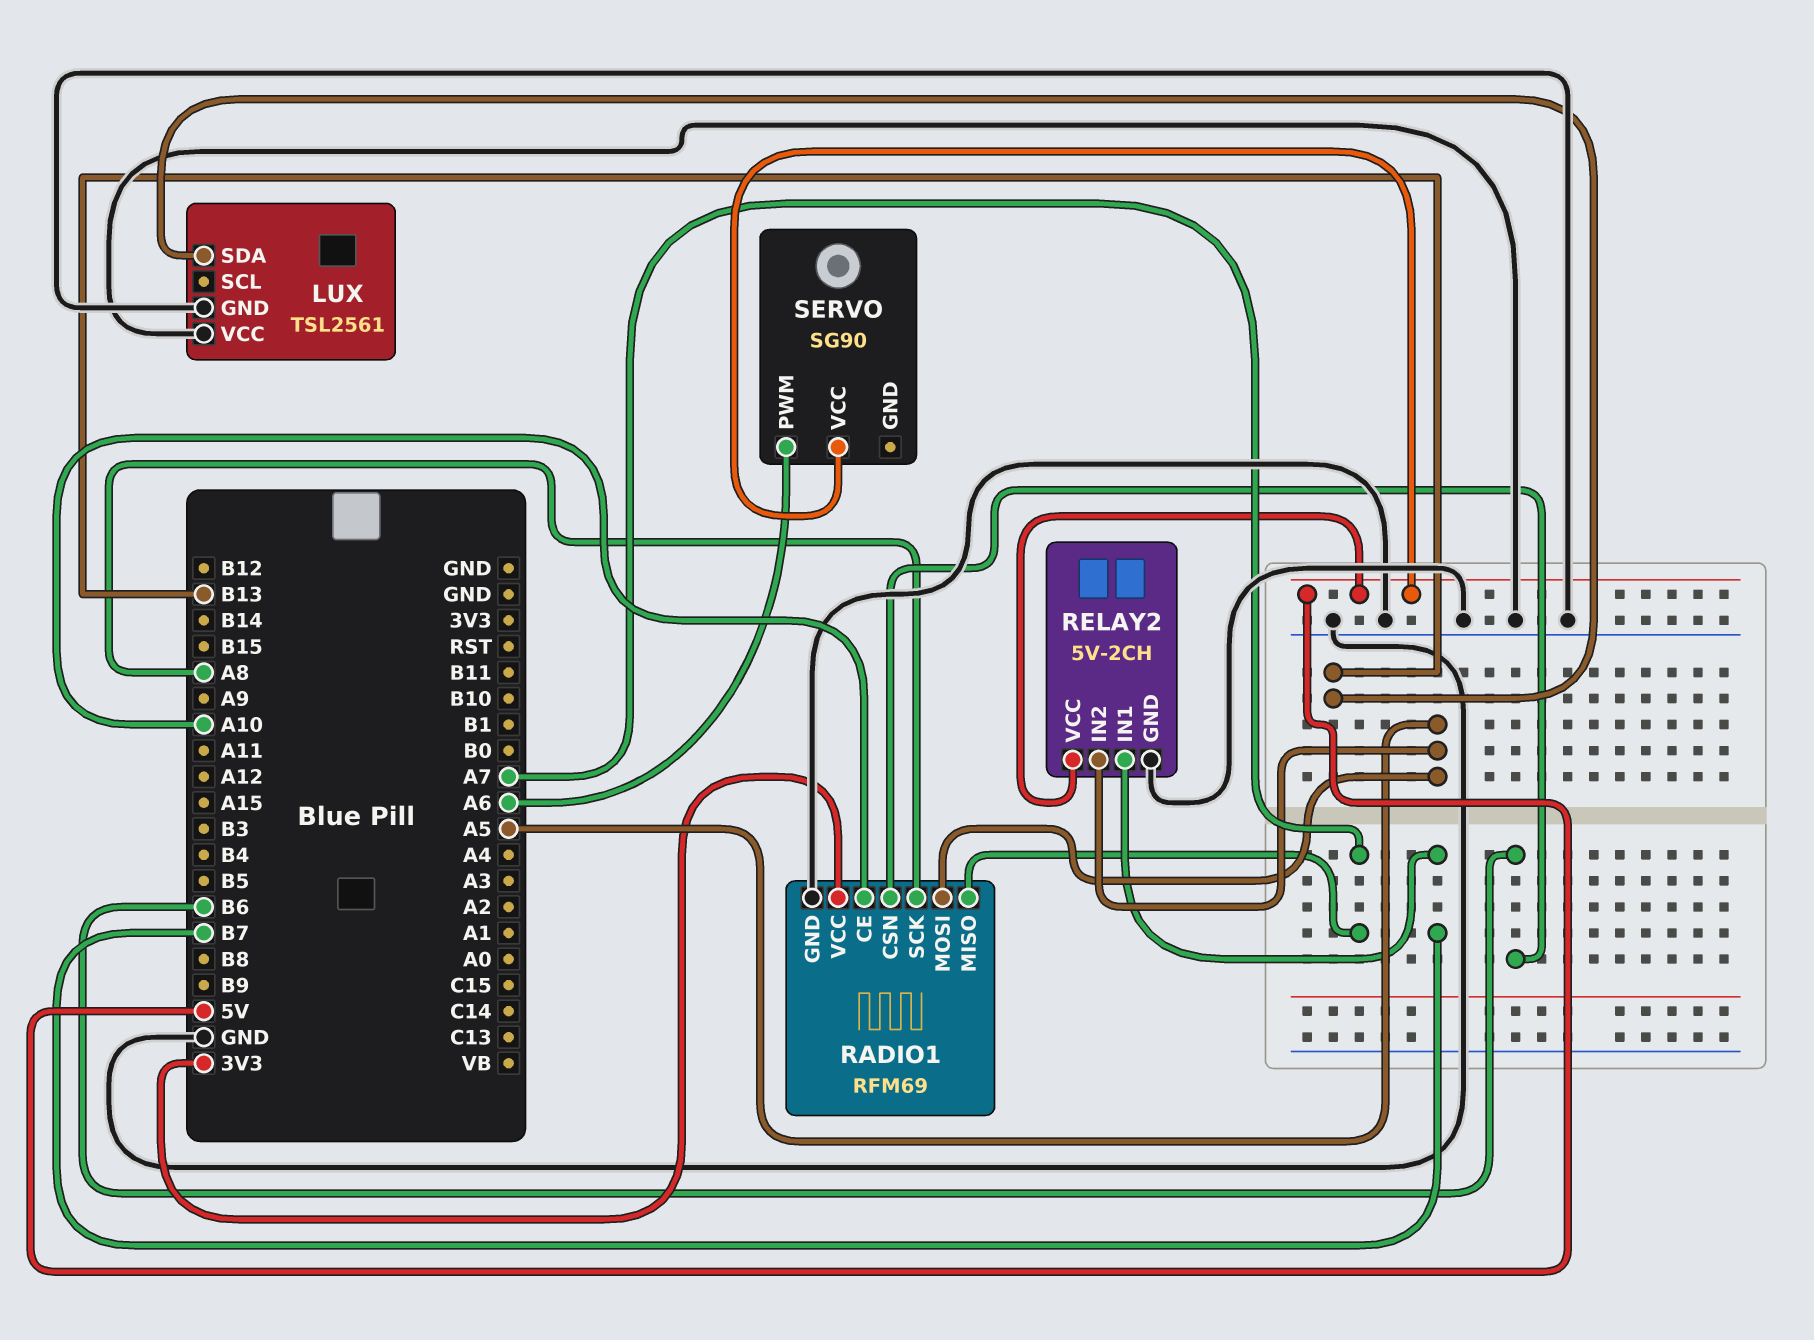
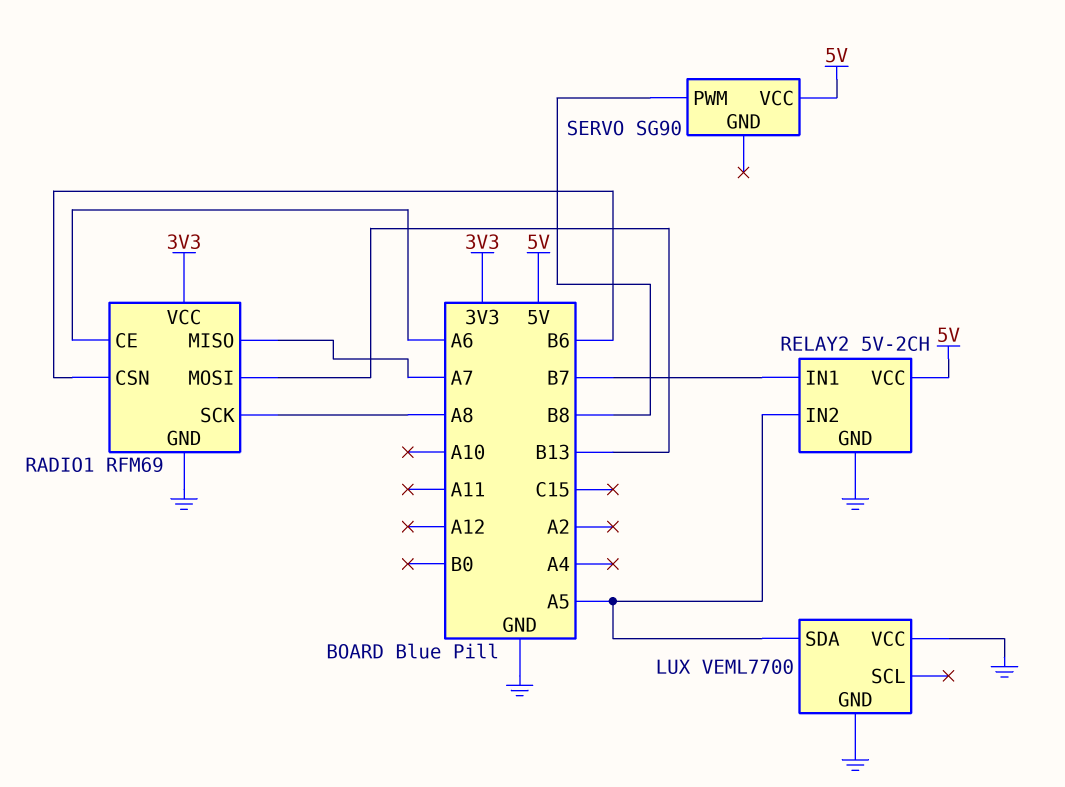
LUX: TSL2561 -> VEML7700
LUX pin SDA: B13 -> A5
RADIO1 pin CE: A10 -> A6
RADIO1 pin MOSI: A5 -> B13
SERVO pin PWM: A6 -> B8

